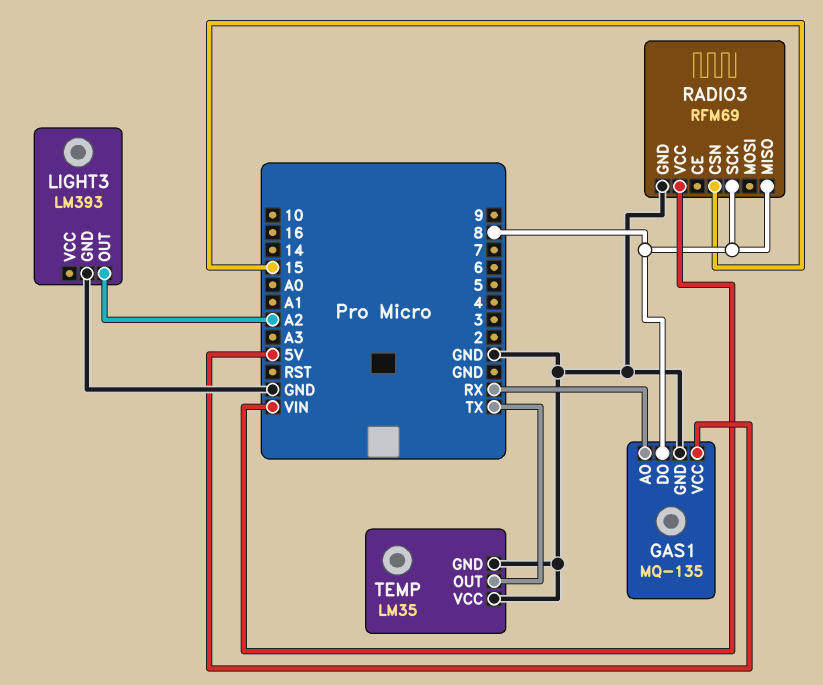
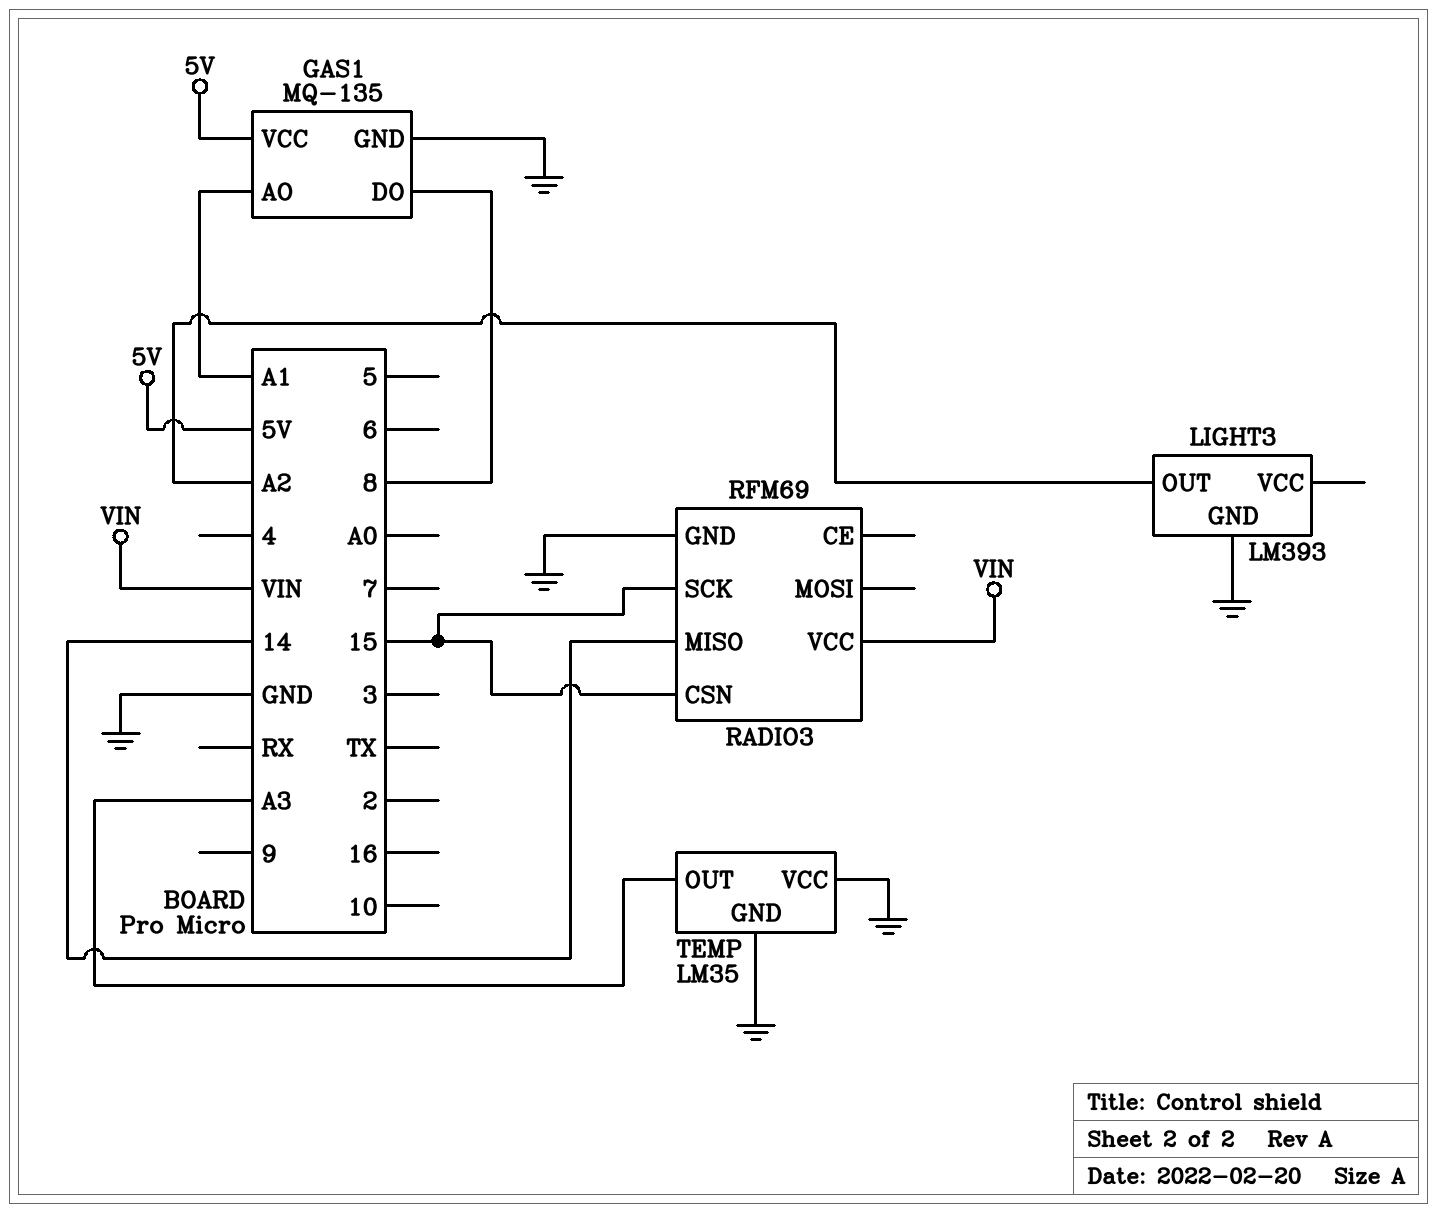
GAS1 pin AO: RX -> A1
RADIO3 pin MISO: 8 -> 14
RADIO3 pin SCK: 8 -> 15
TEMP pin OUT: TX -> A3

